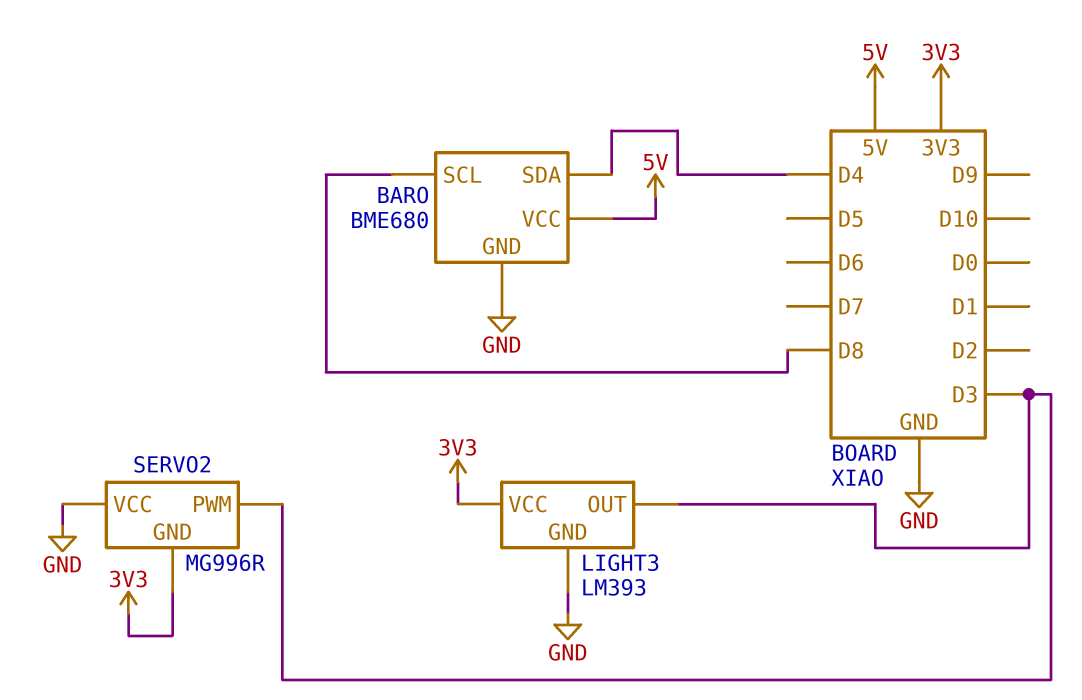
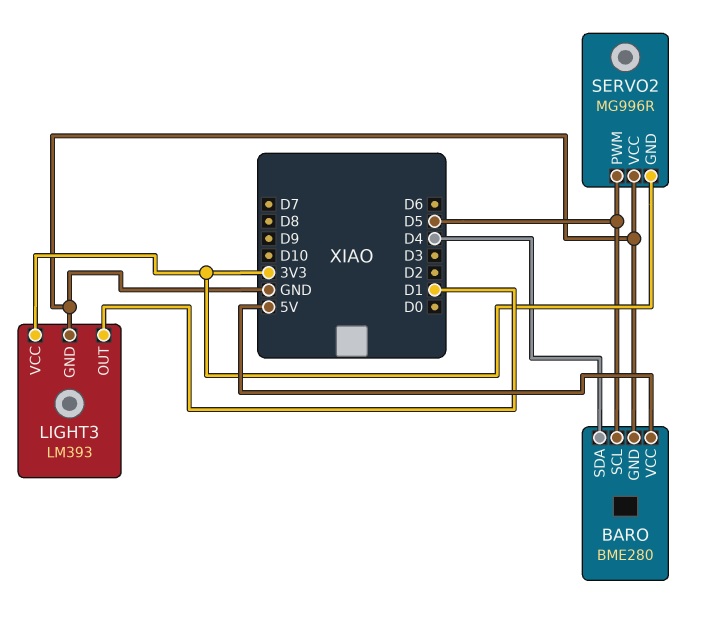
BARO: BME680 -> BME280
BARO pin SCL: D8 -> D5
LIGHT3 pin OUT: D3 -> D1
SERVO2 pin PWM: D3 -> D5

